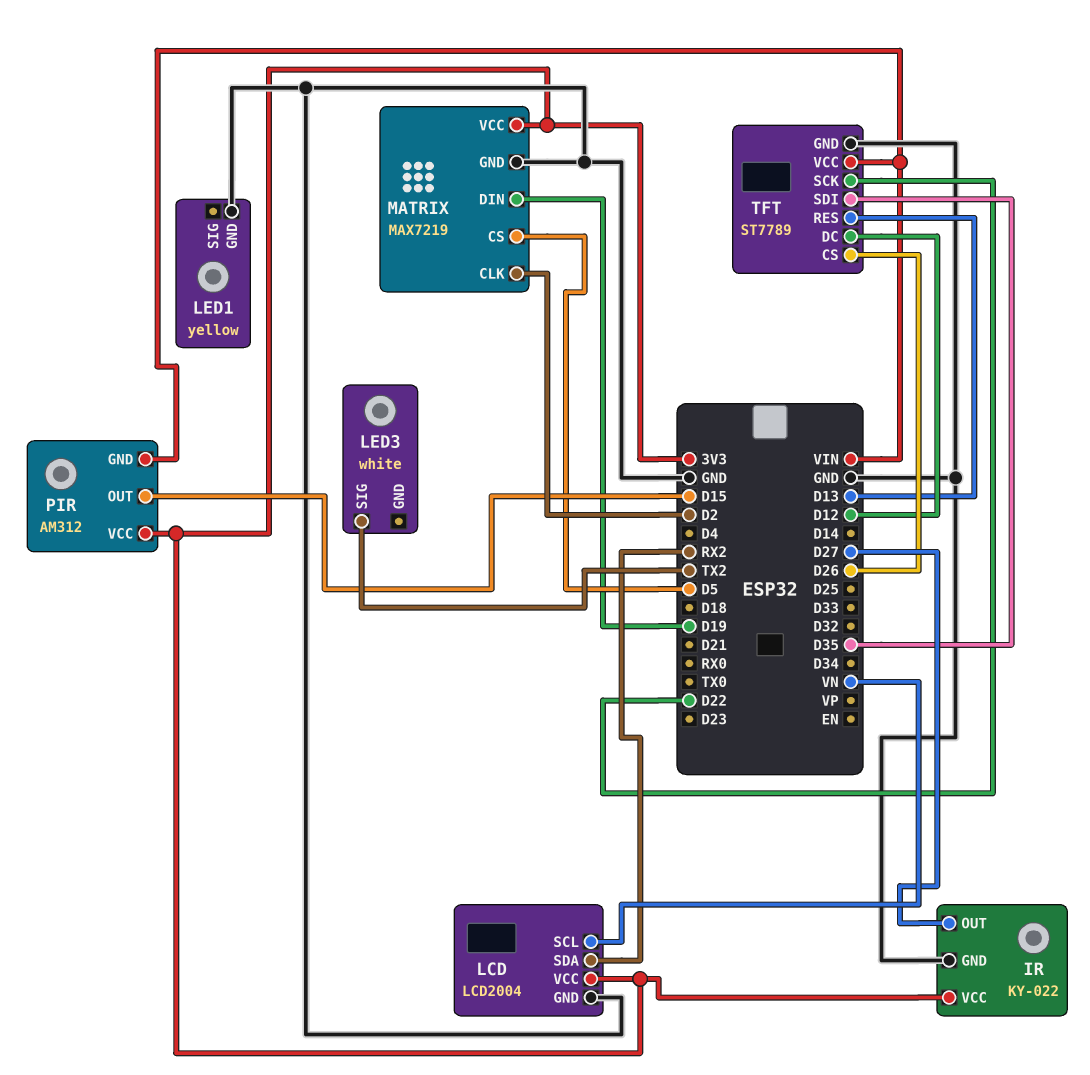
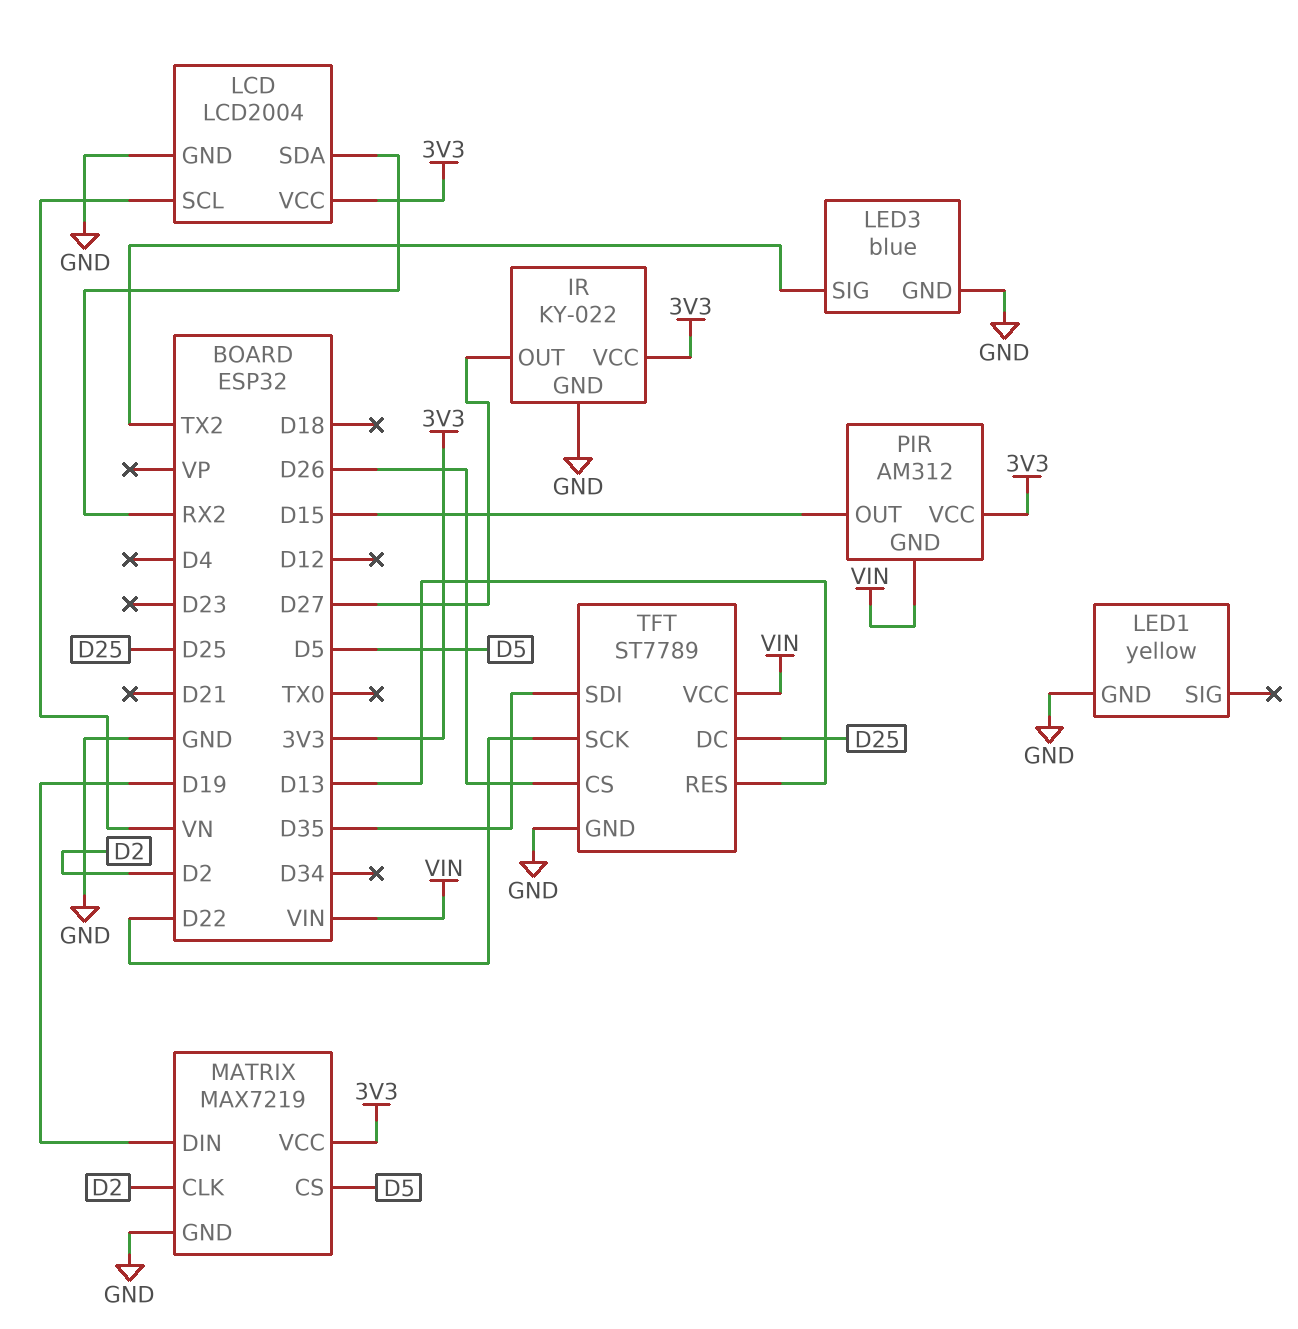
LED3: white -> blue
LED3 pin GND: none -> GND
TFT pin DC: D12 -> D25

